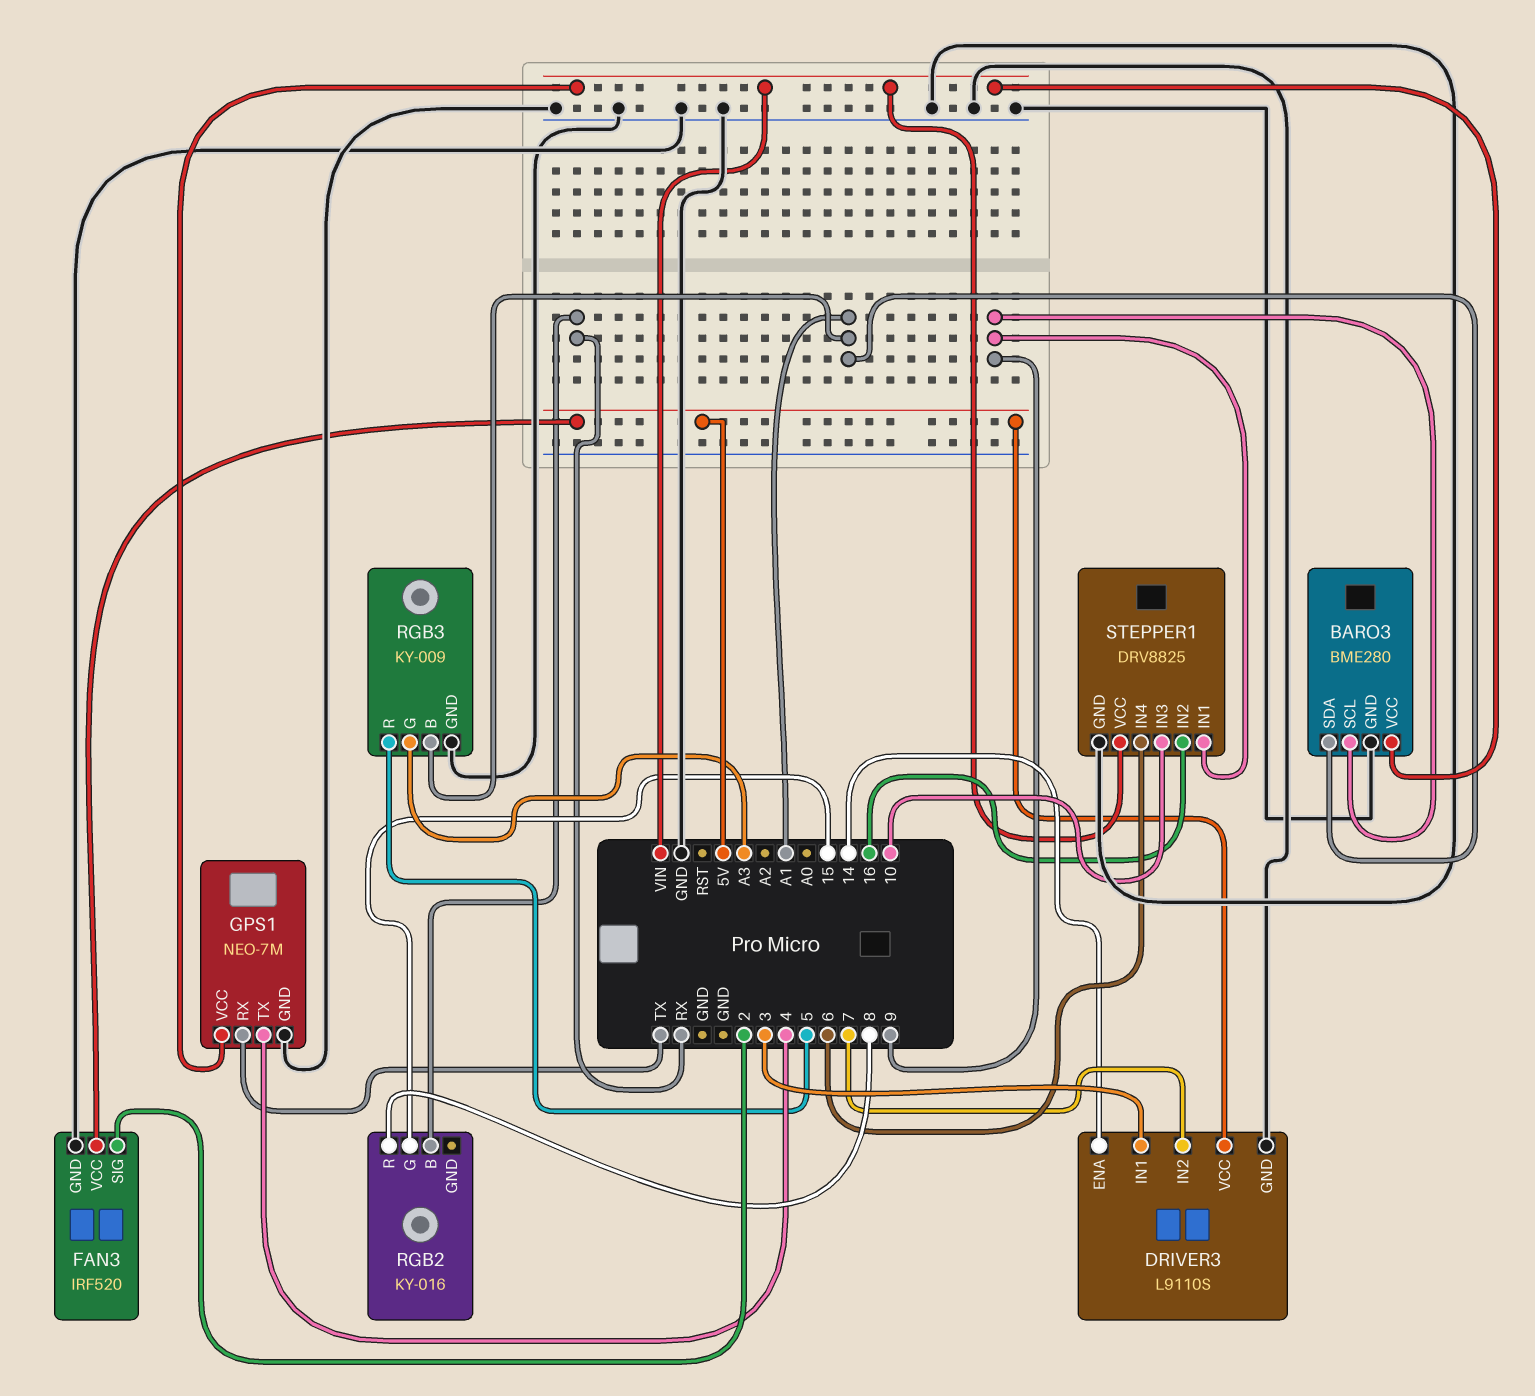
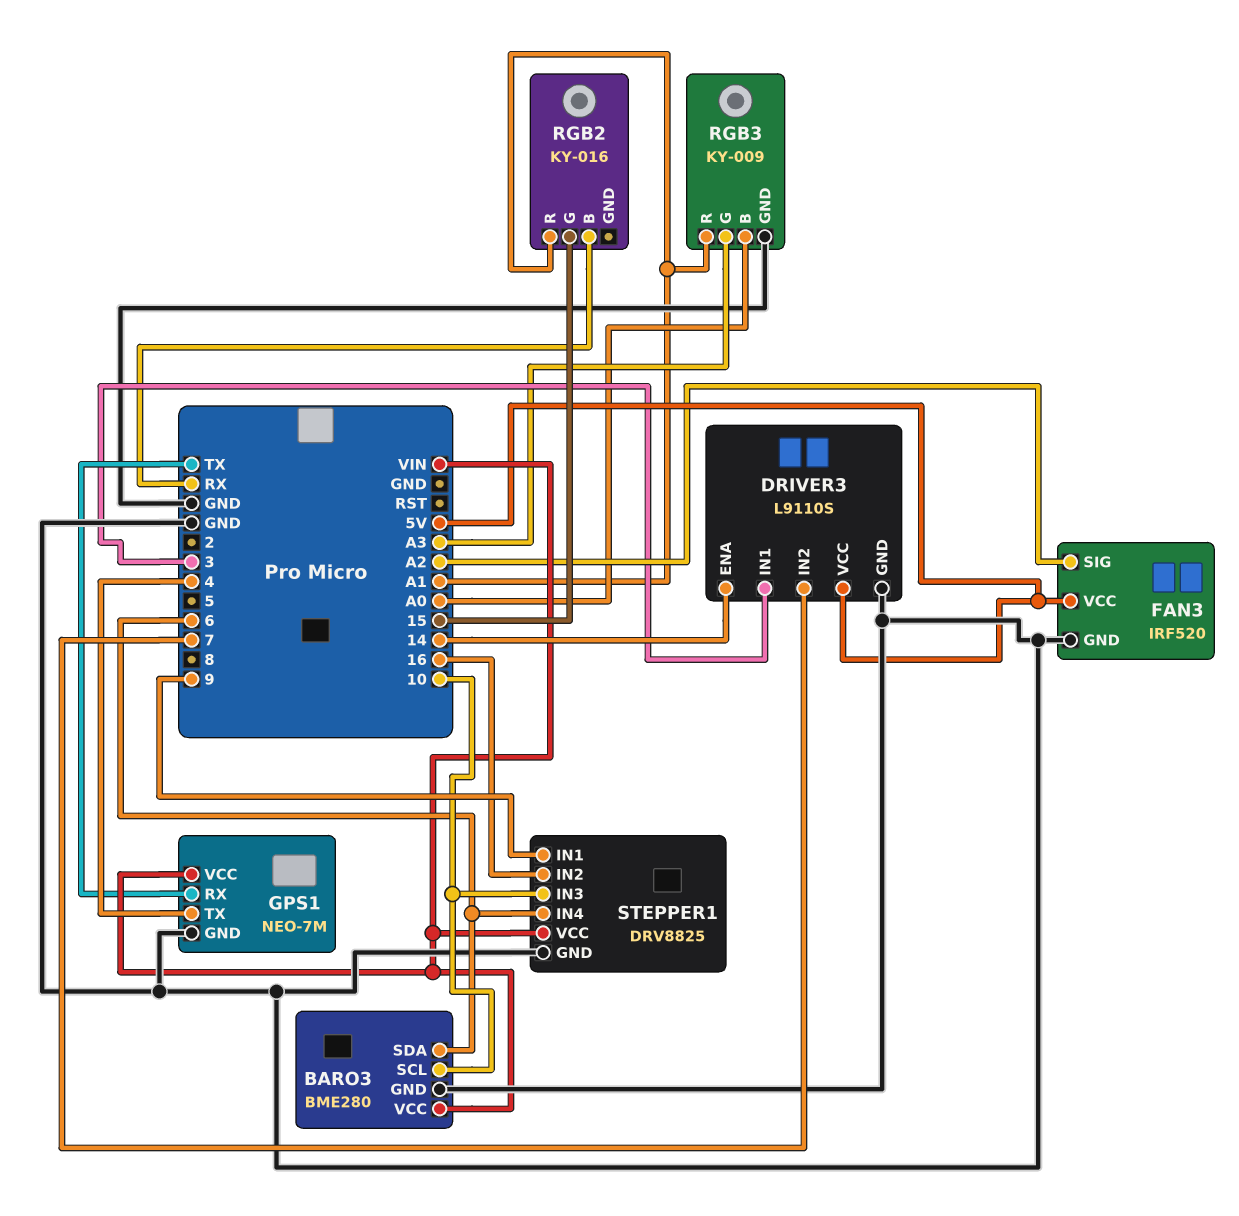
BARO3 pin SCL: 9 -> 10
BARO3 pin SDA: A1 -> 6
FAN3 pin SIG: 2 -> A2
RGB2 pin R: 8 -> A1
RGB3 pin B: A1 -> A0
RGB3 pin R: 5 -> A1

